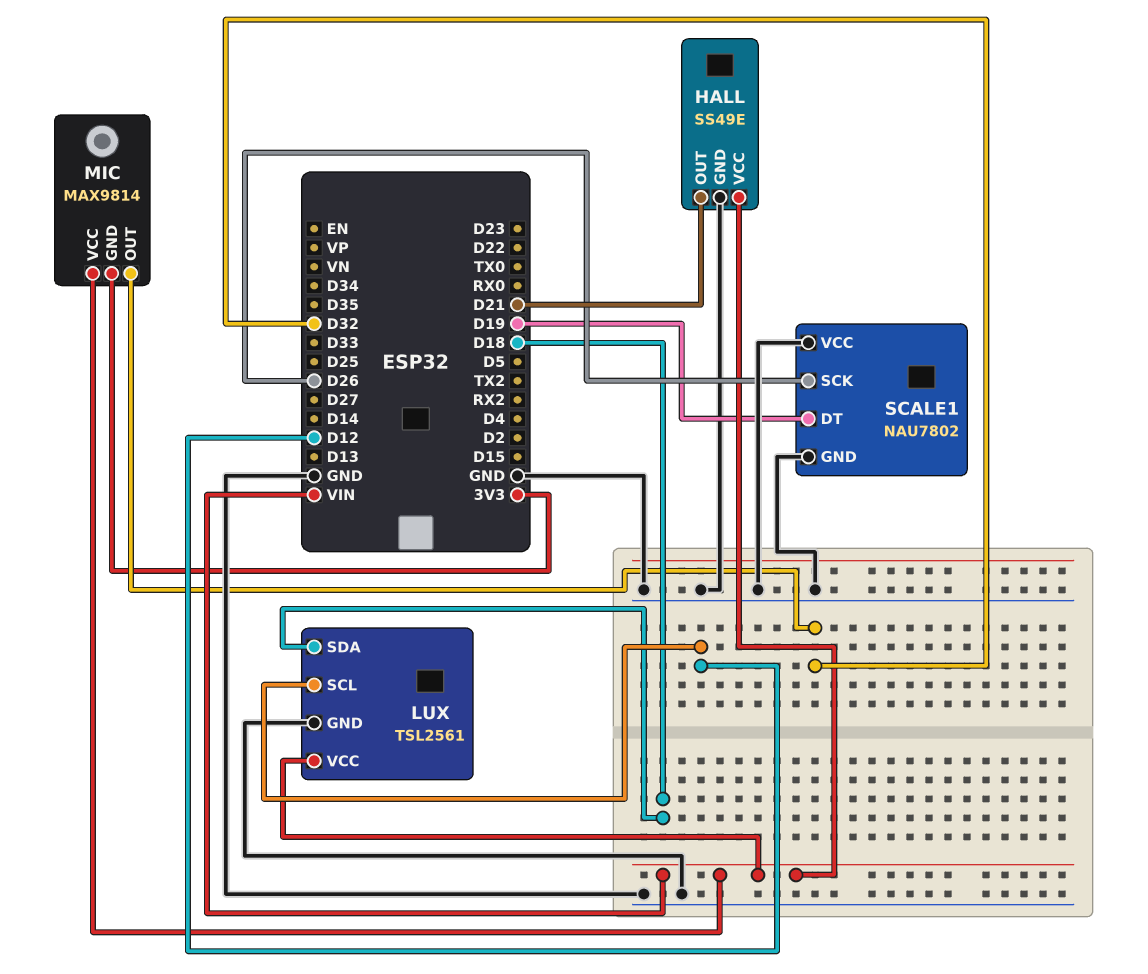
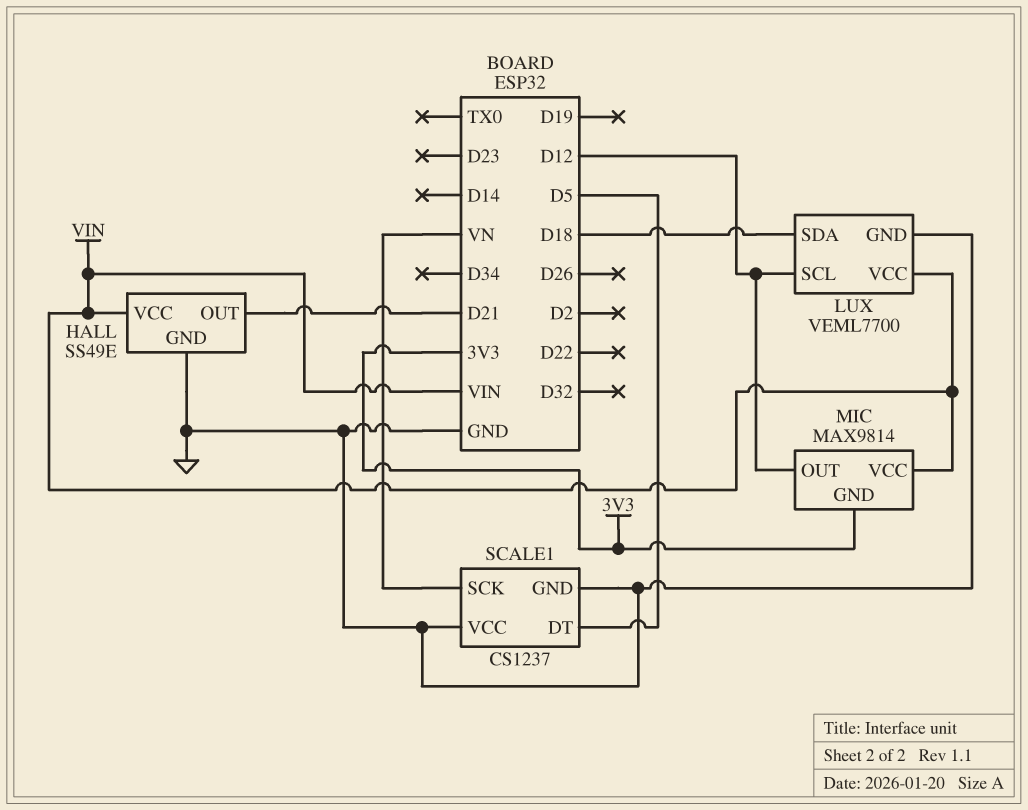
LUX: TSL2561 -> VEML7700
MIC pin OUT: D32 -> D12
SCALE1: NAU7802 -> CS1237
SCALE1 pin DT: D19 -> D5
SCALE1 pin SCK: D26 -> VN

